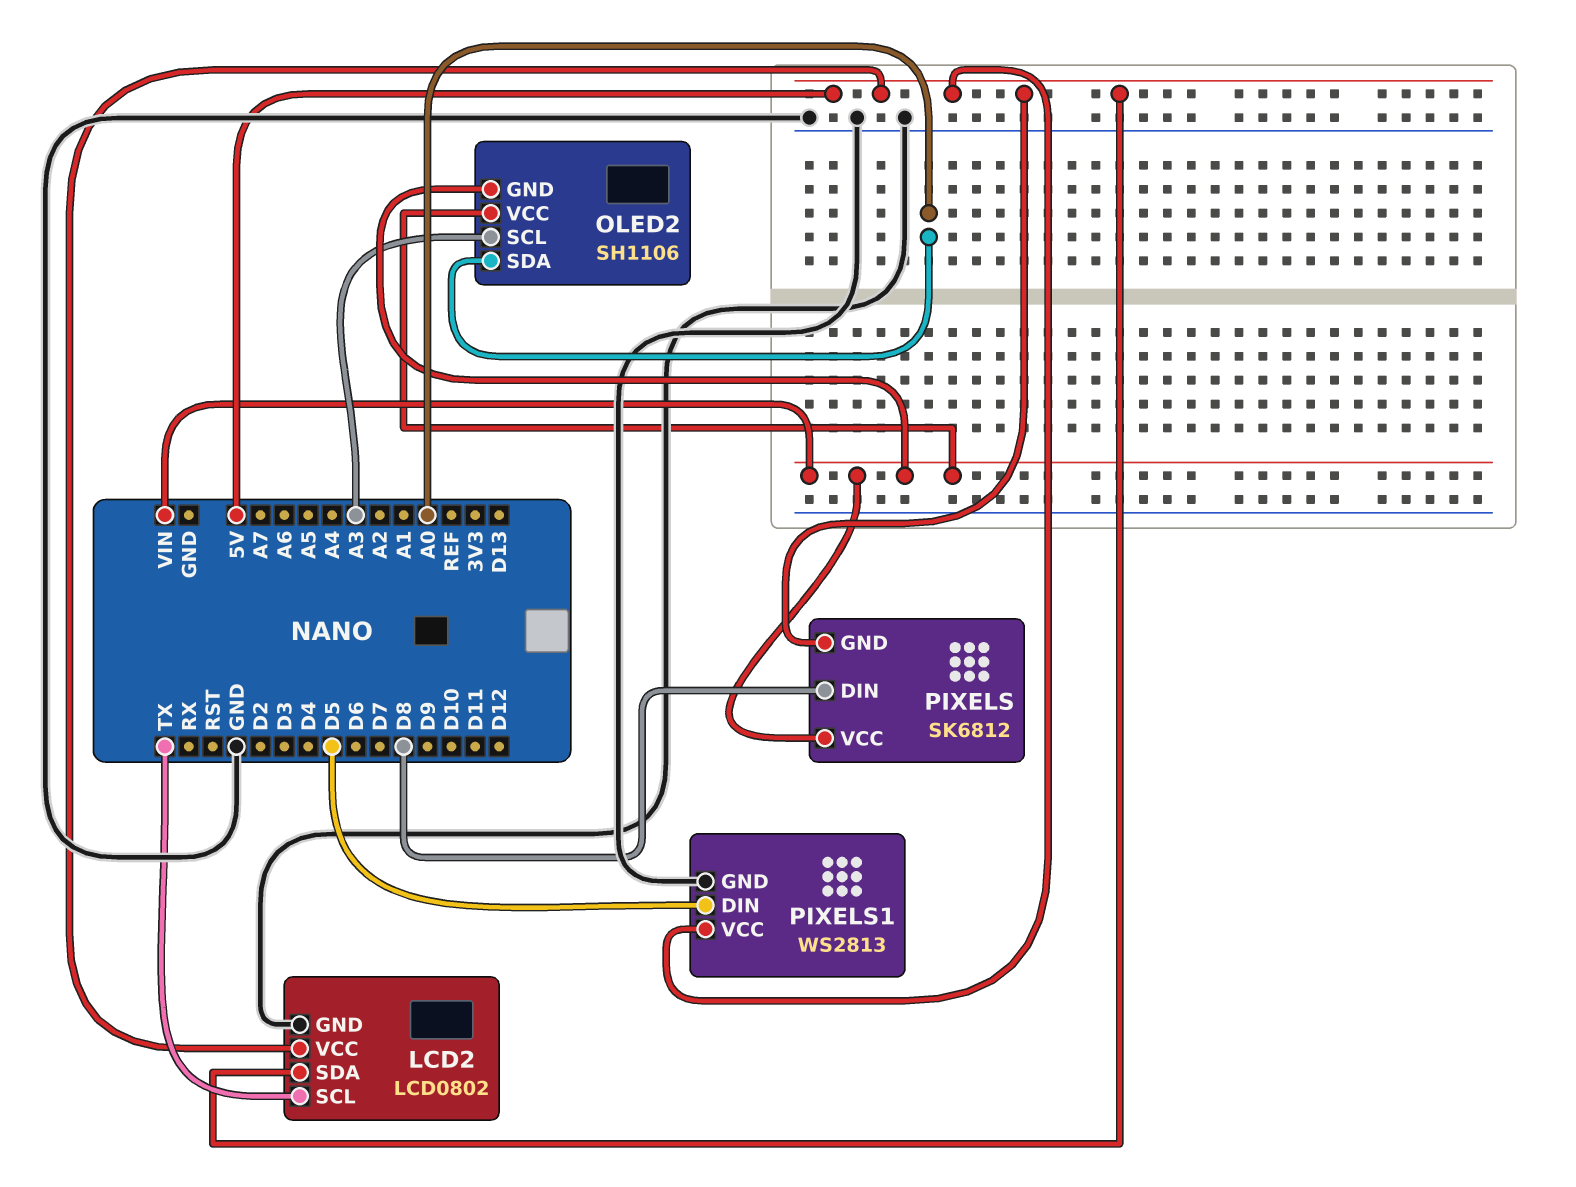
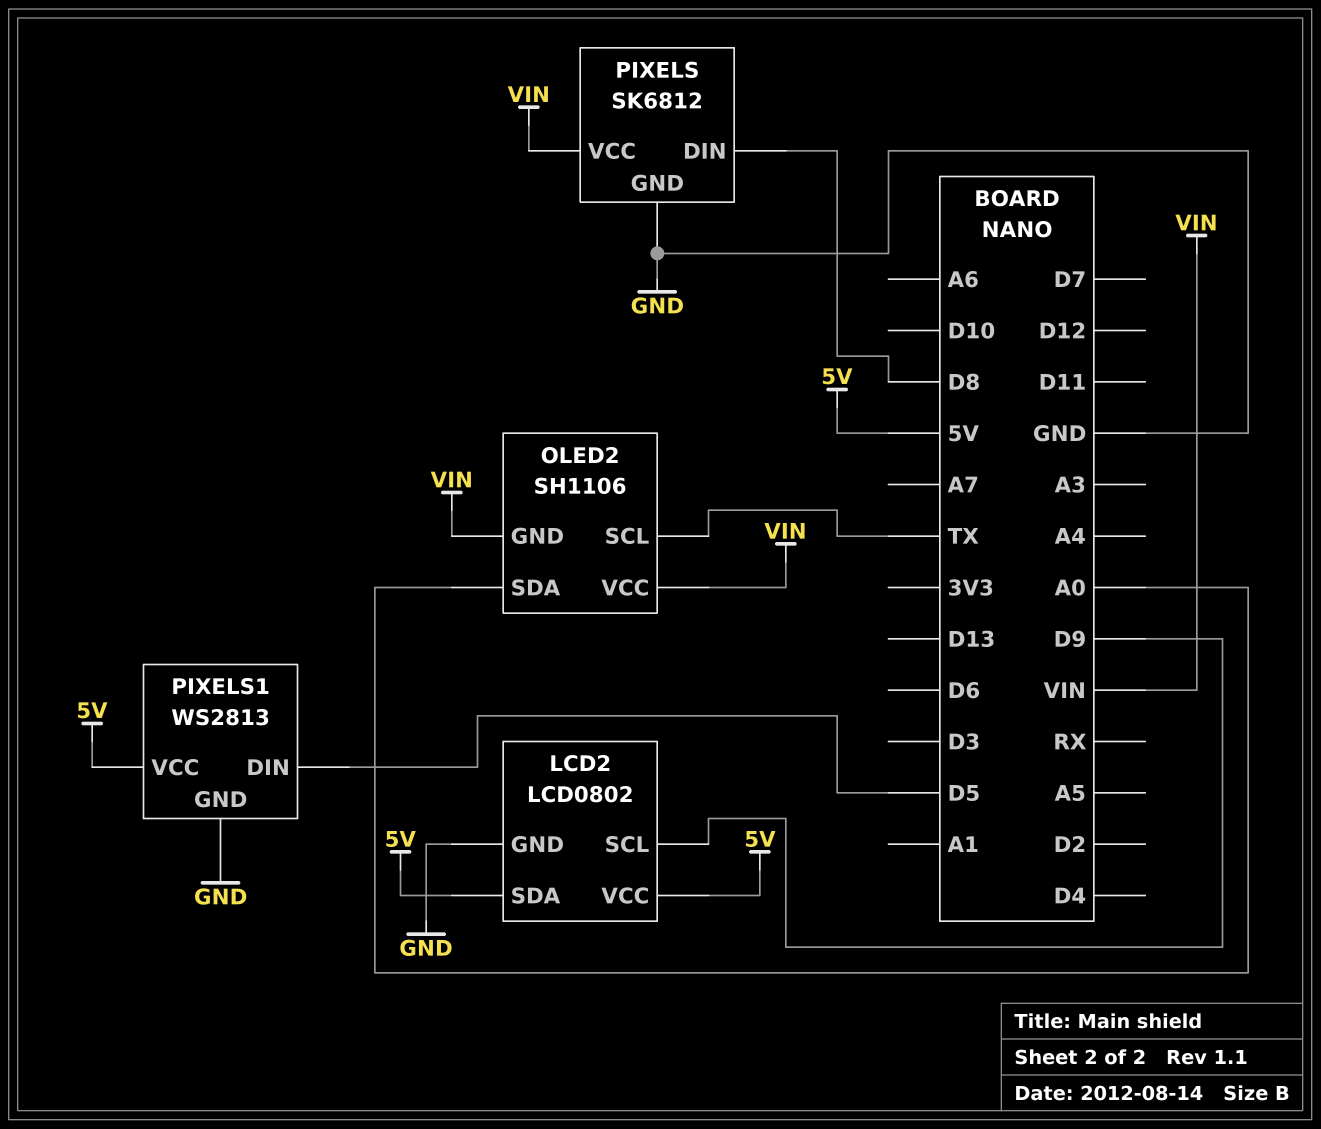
LCD2 pin SCL: TX -> D9
OLED2 pin SCL: A3 -> TX
PIXELS pin GND: 5V -> GND

